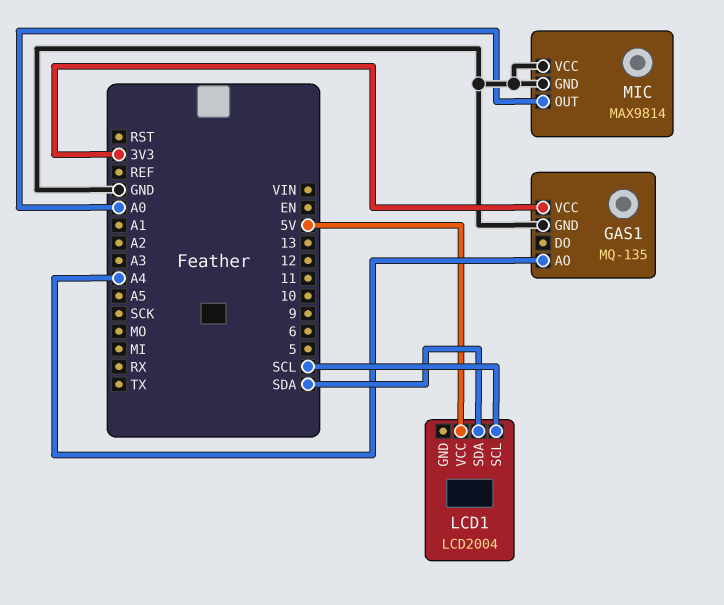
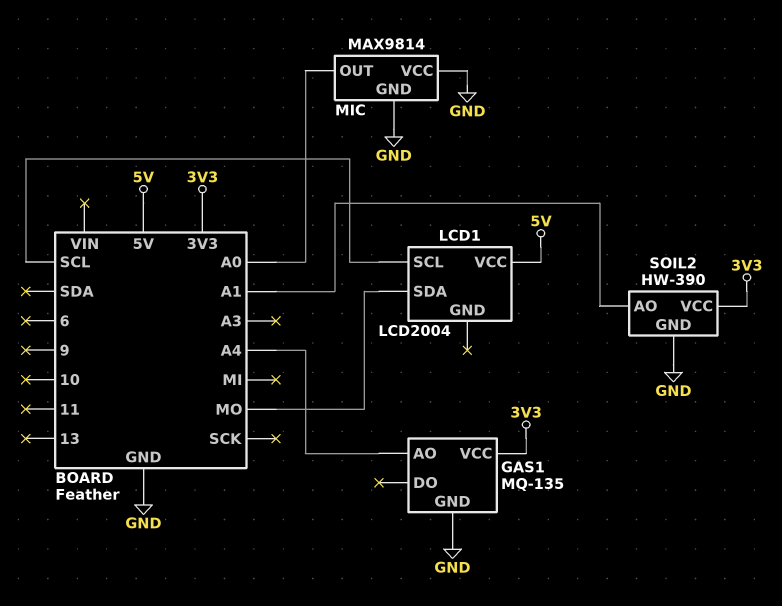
LCD1 pin SDA: SDA -> MO
SOIL2: none -> HW-390
SOIL2 pin AO: none -> A1
SOIL2 pin GND: none -> GND
SOIL2 pin VCC: none -> 3V3

